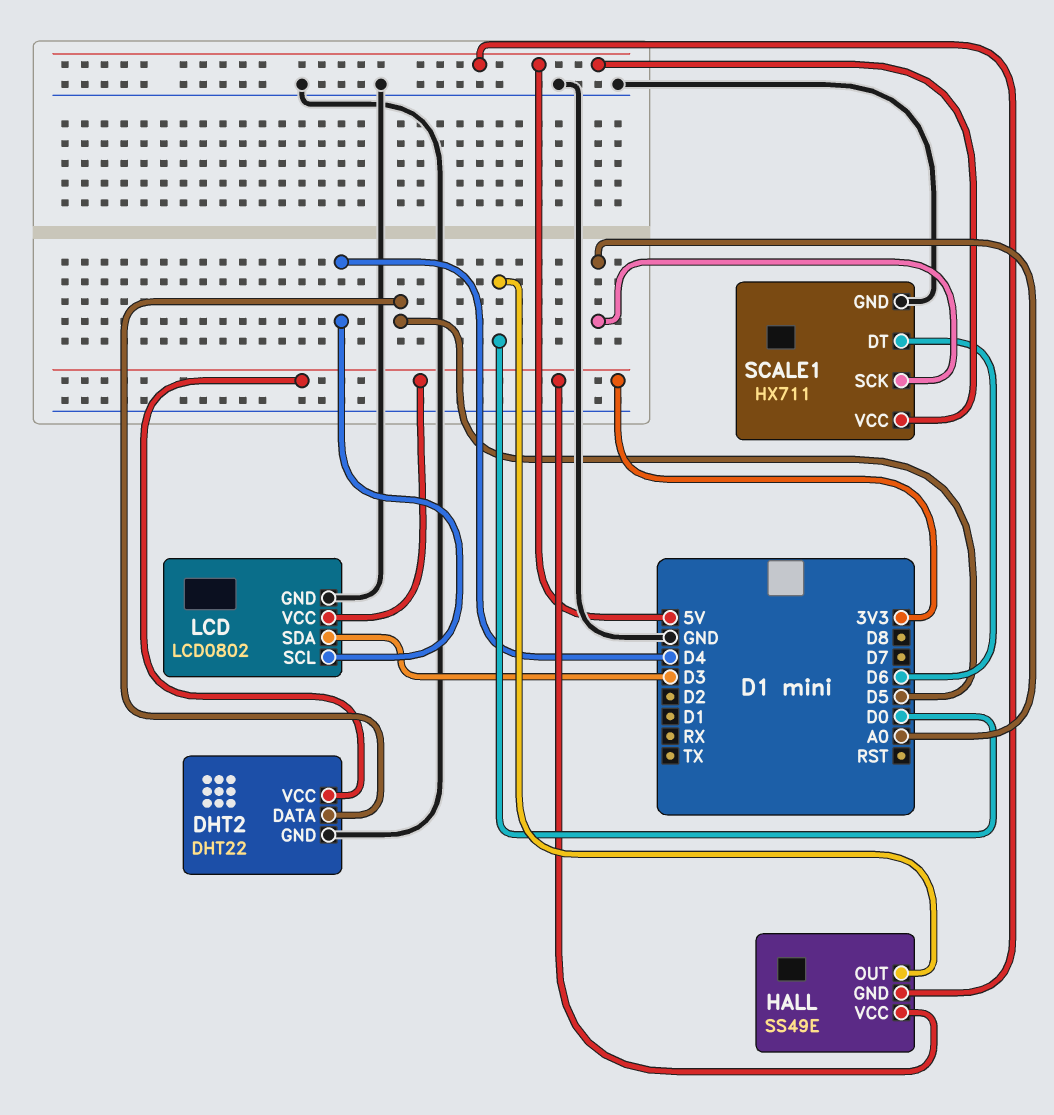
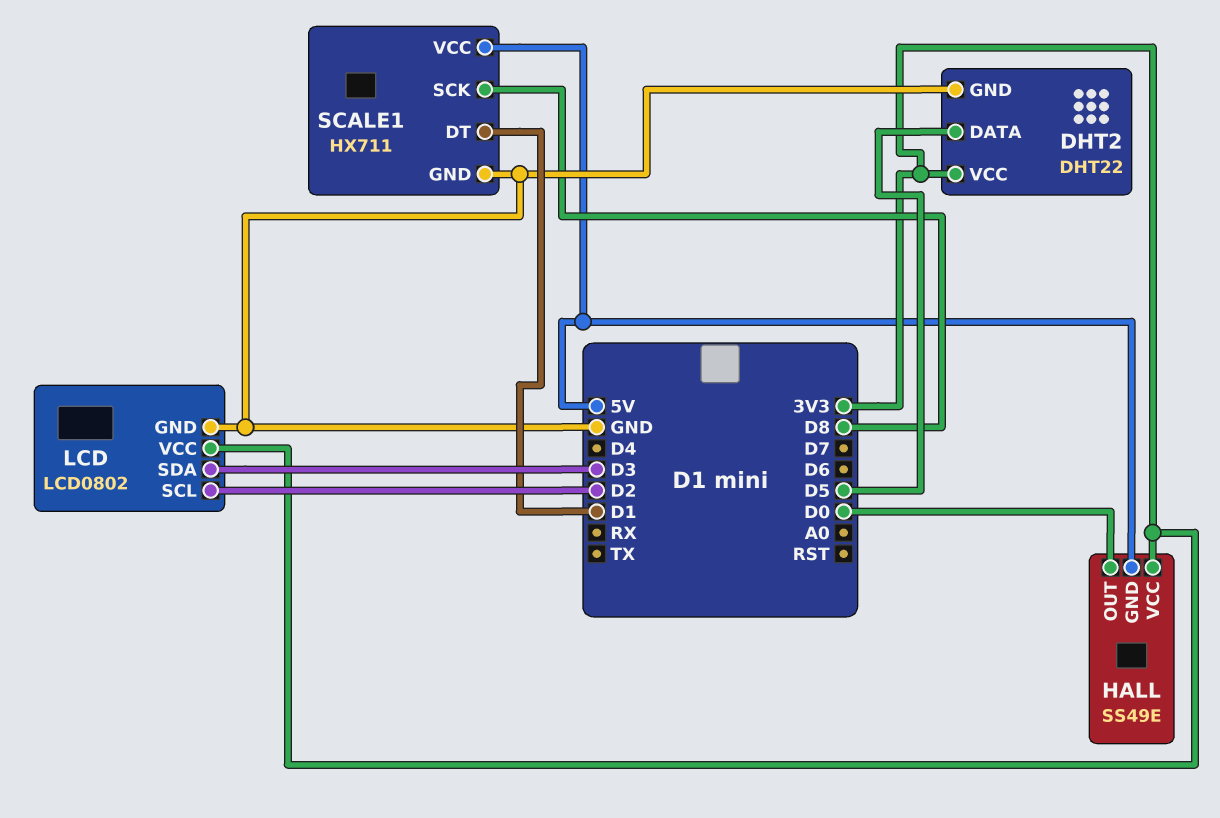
LCD pin SCL: D4 -> D2
SCALE1 pin DT: D6 -> D1
SCALE1 pin SCK: A0 -> D8

